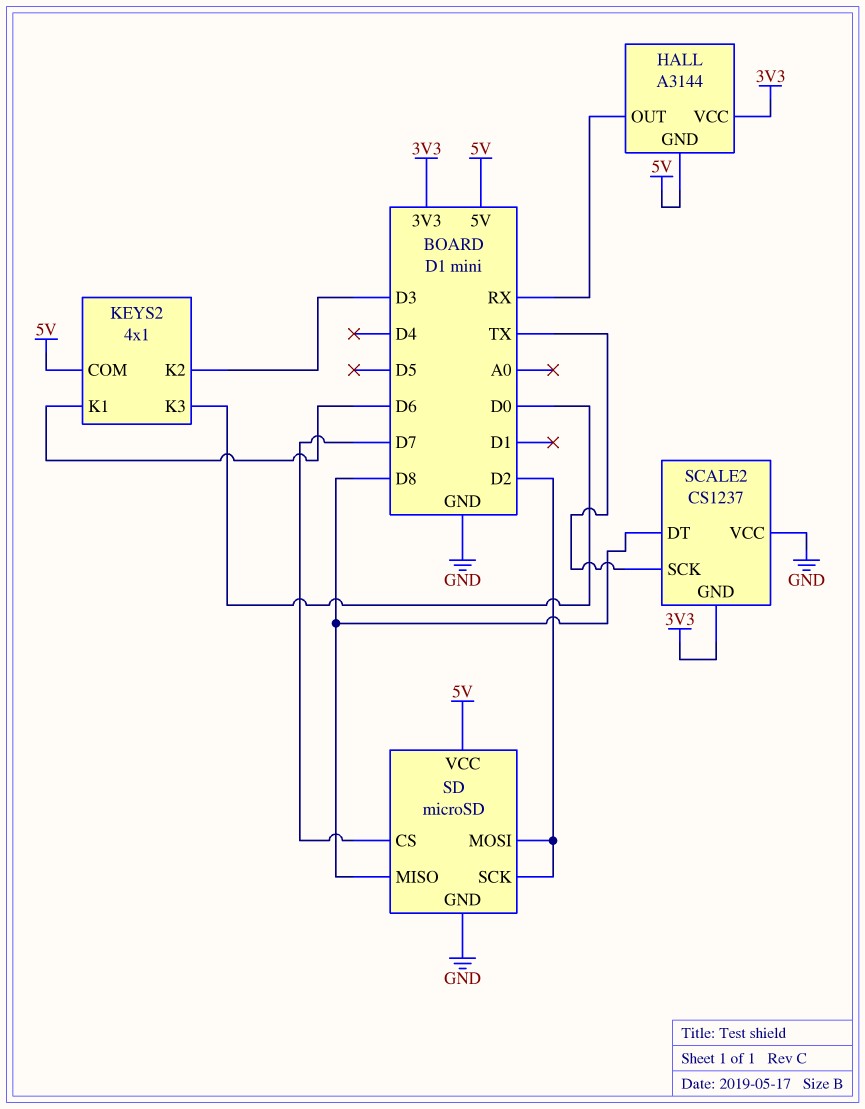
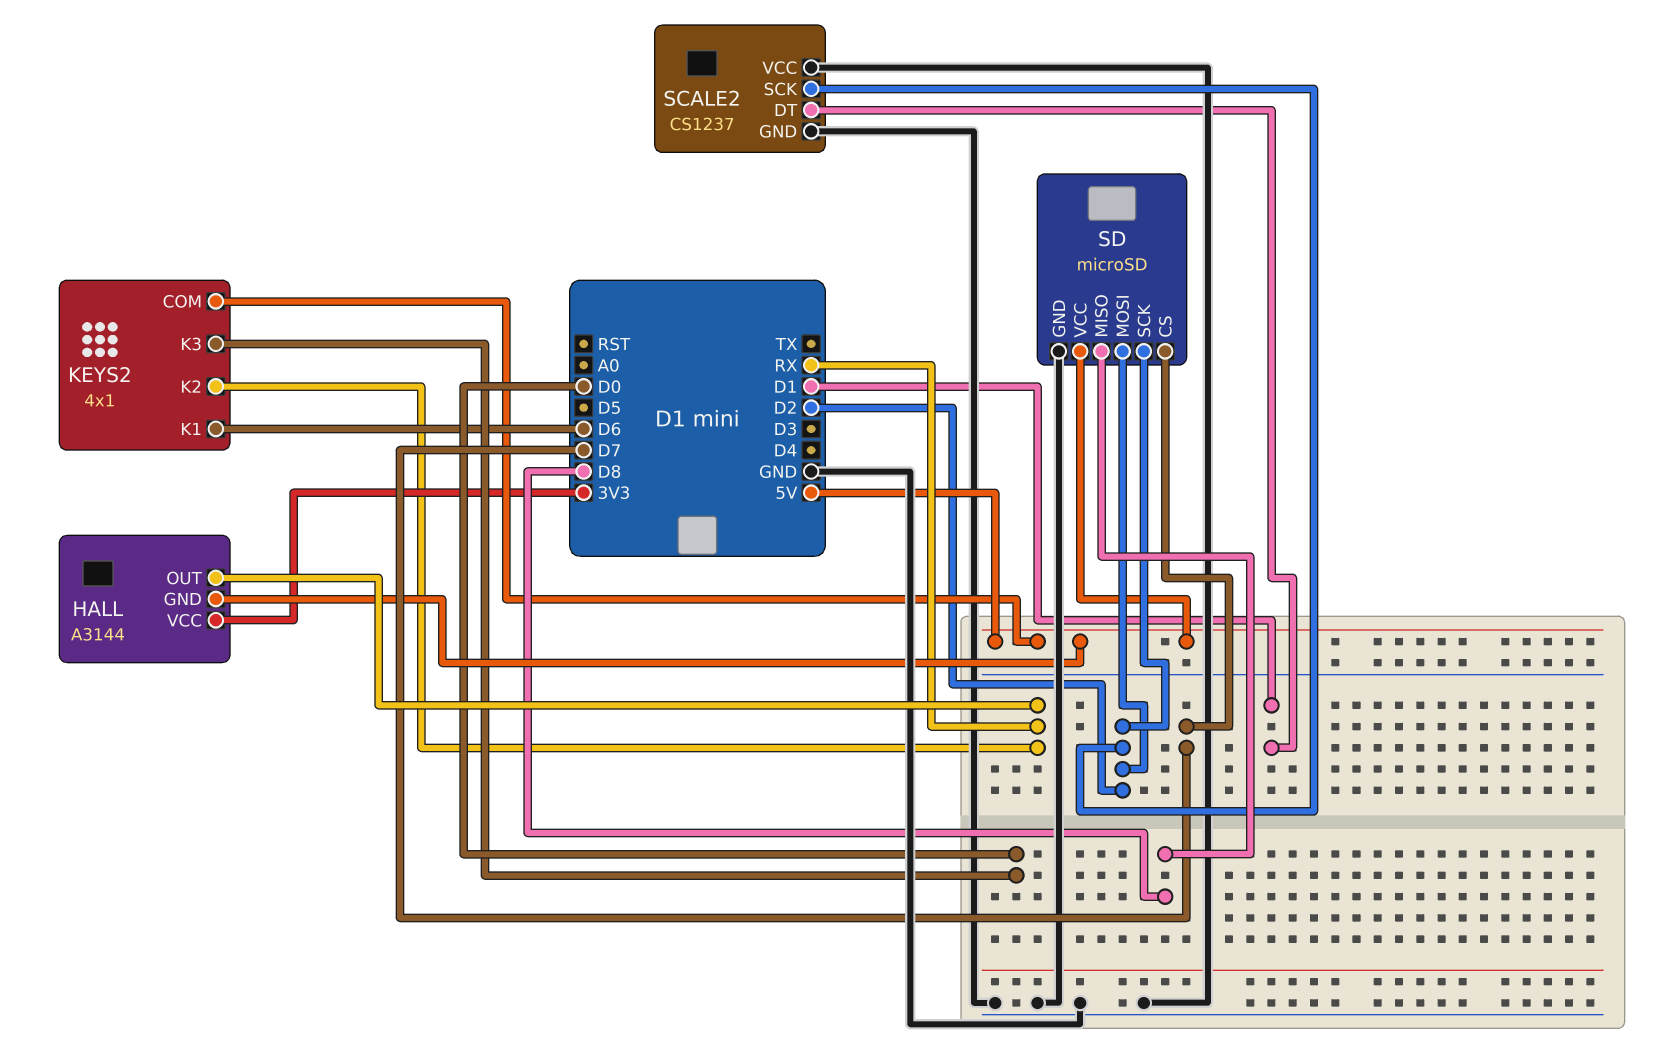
KEYS2 pin K2: D3 -> RX
SCALE2 pin DT: D8 -> D1
SCALE2 pin GND: 3V3 -> GND
SCALE2 pin SCK: TX -> D2

